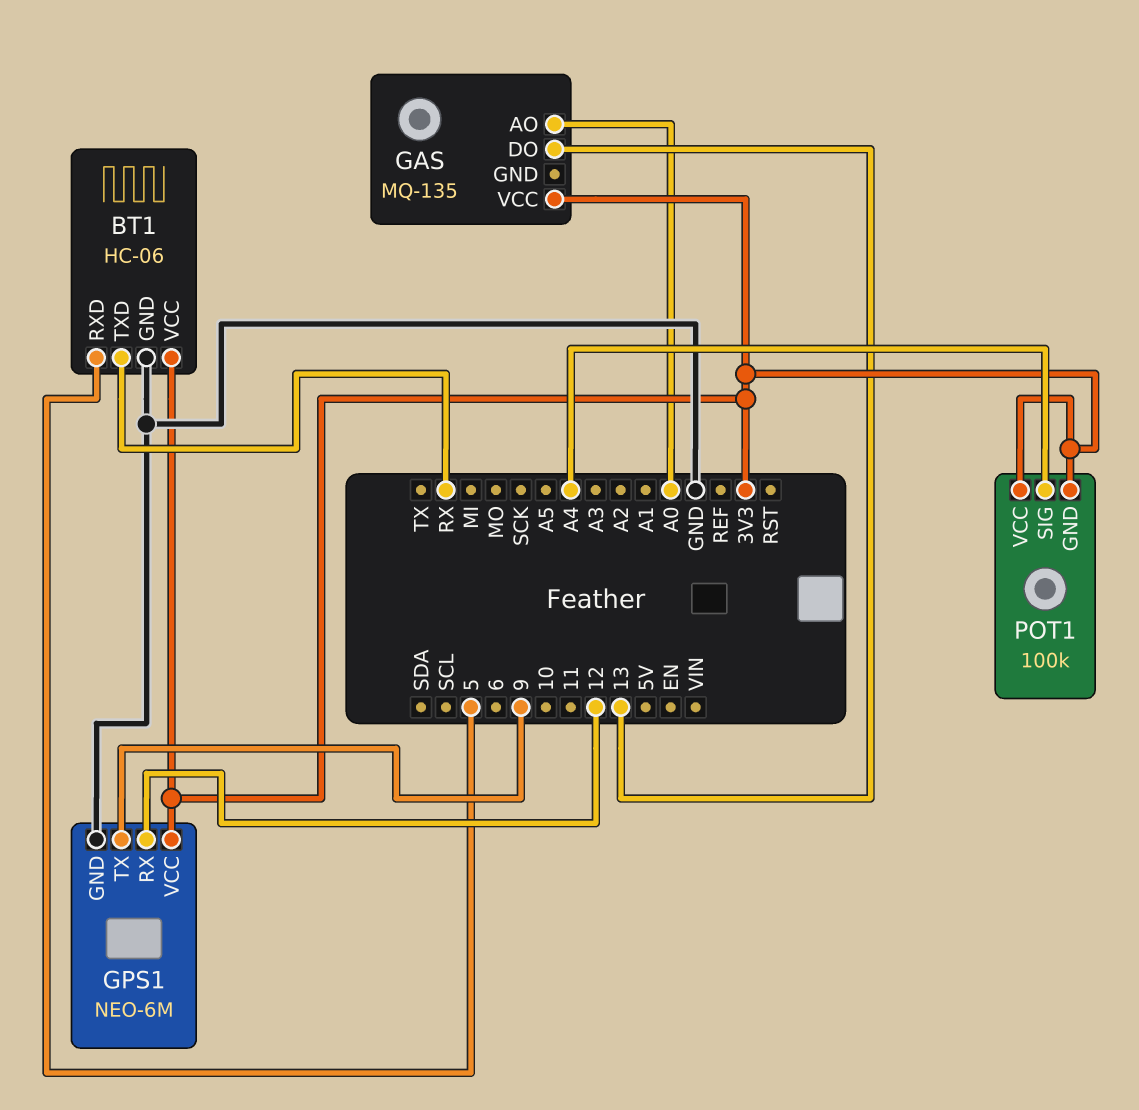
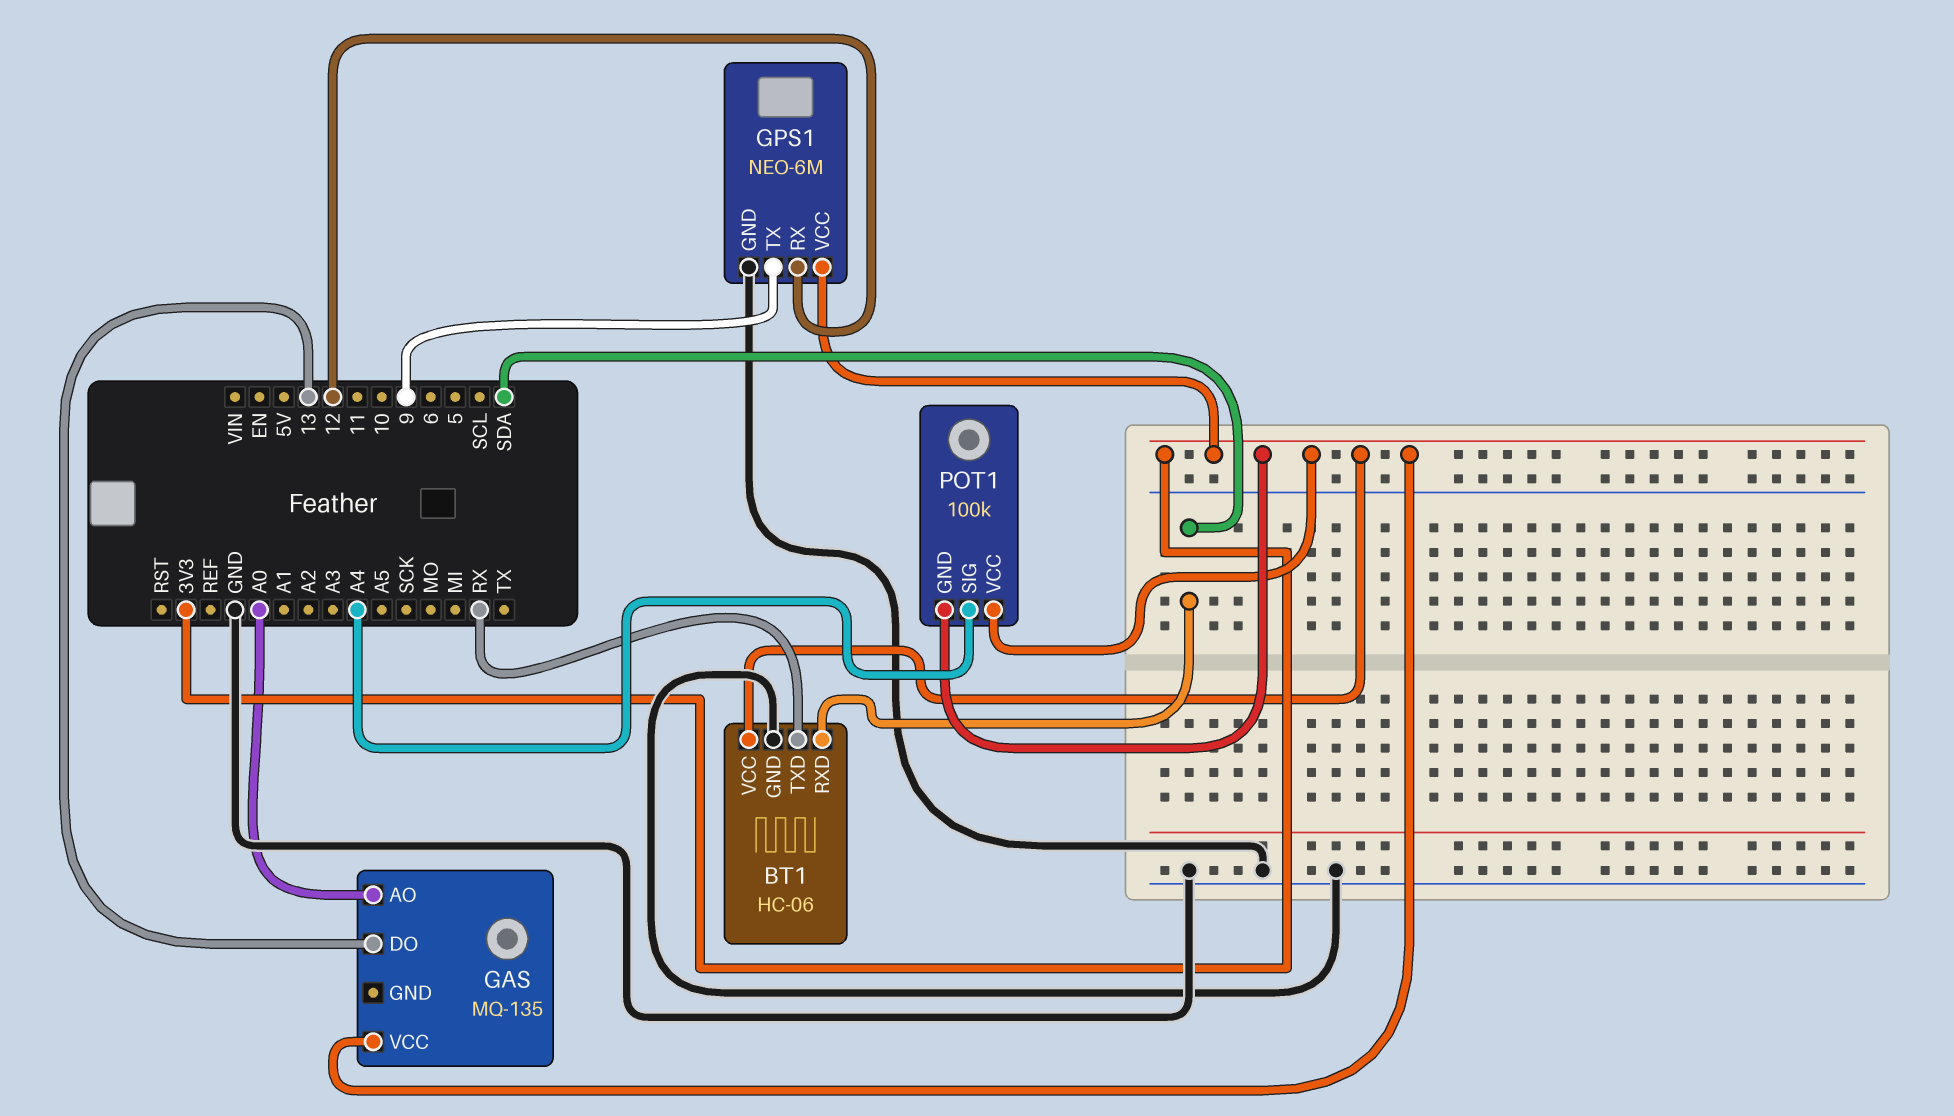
BT1 pin RXD: 5 -> SDA

